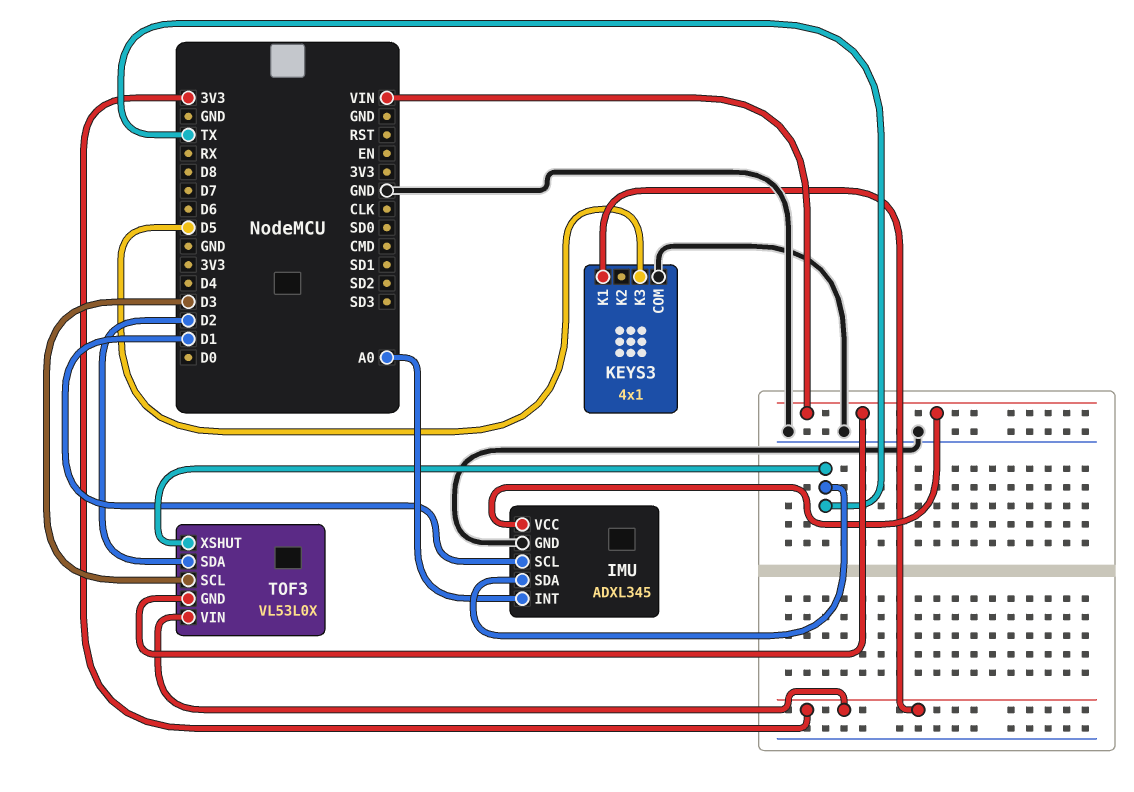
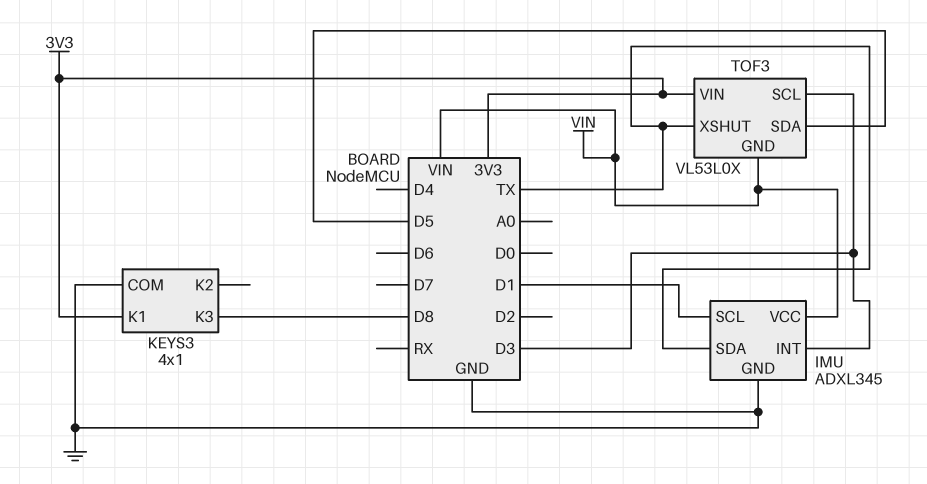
IMU pin INT: A0 -> D3
KEYS3 pin K3: D5 -> D8
TOF3 pin SDA: D2 -> D5

